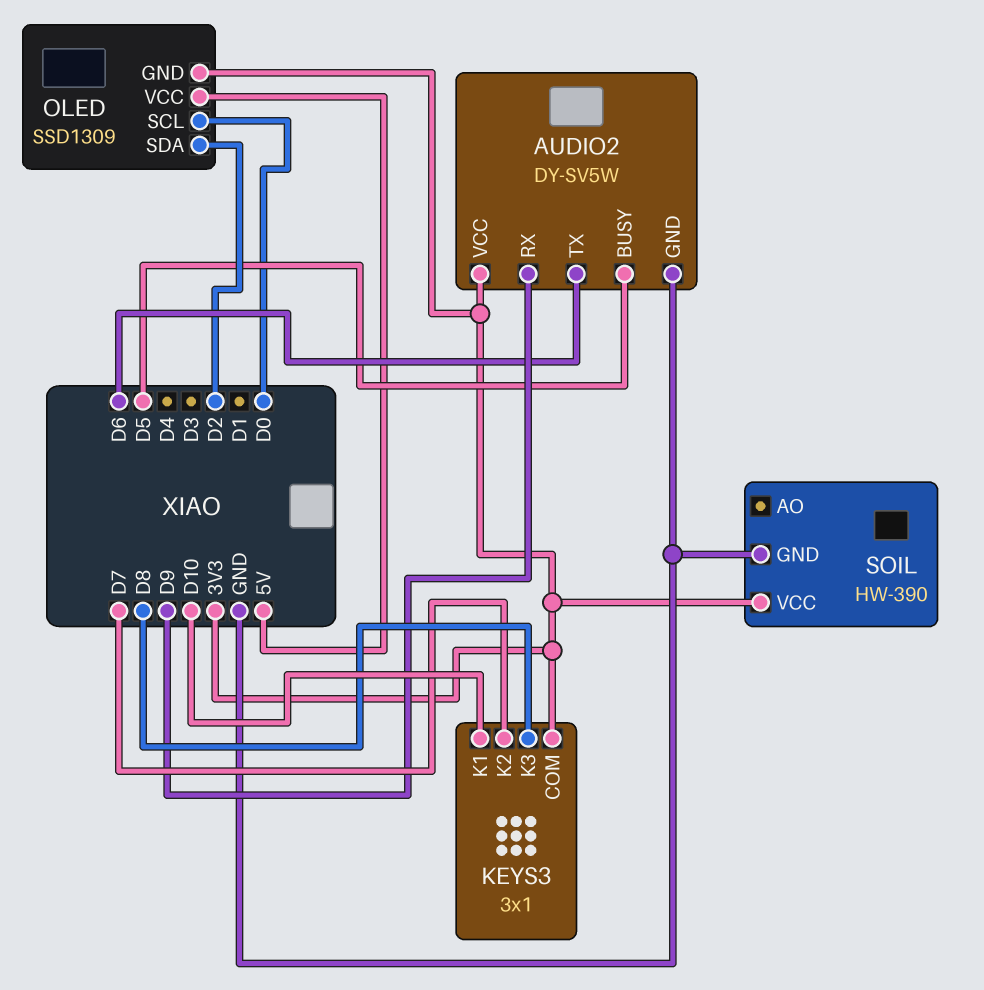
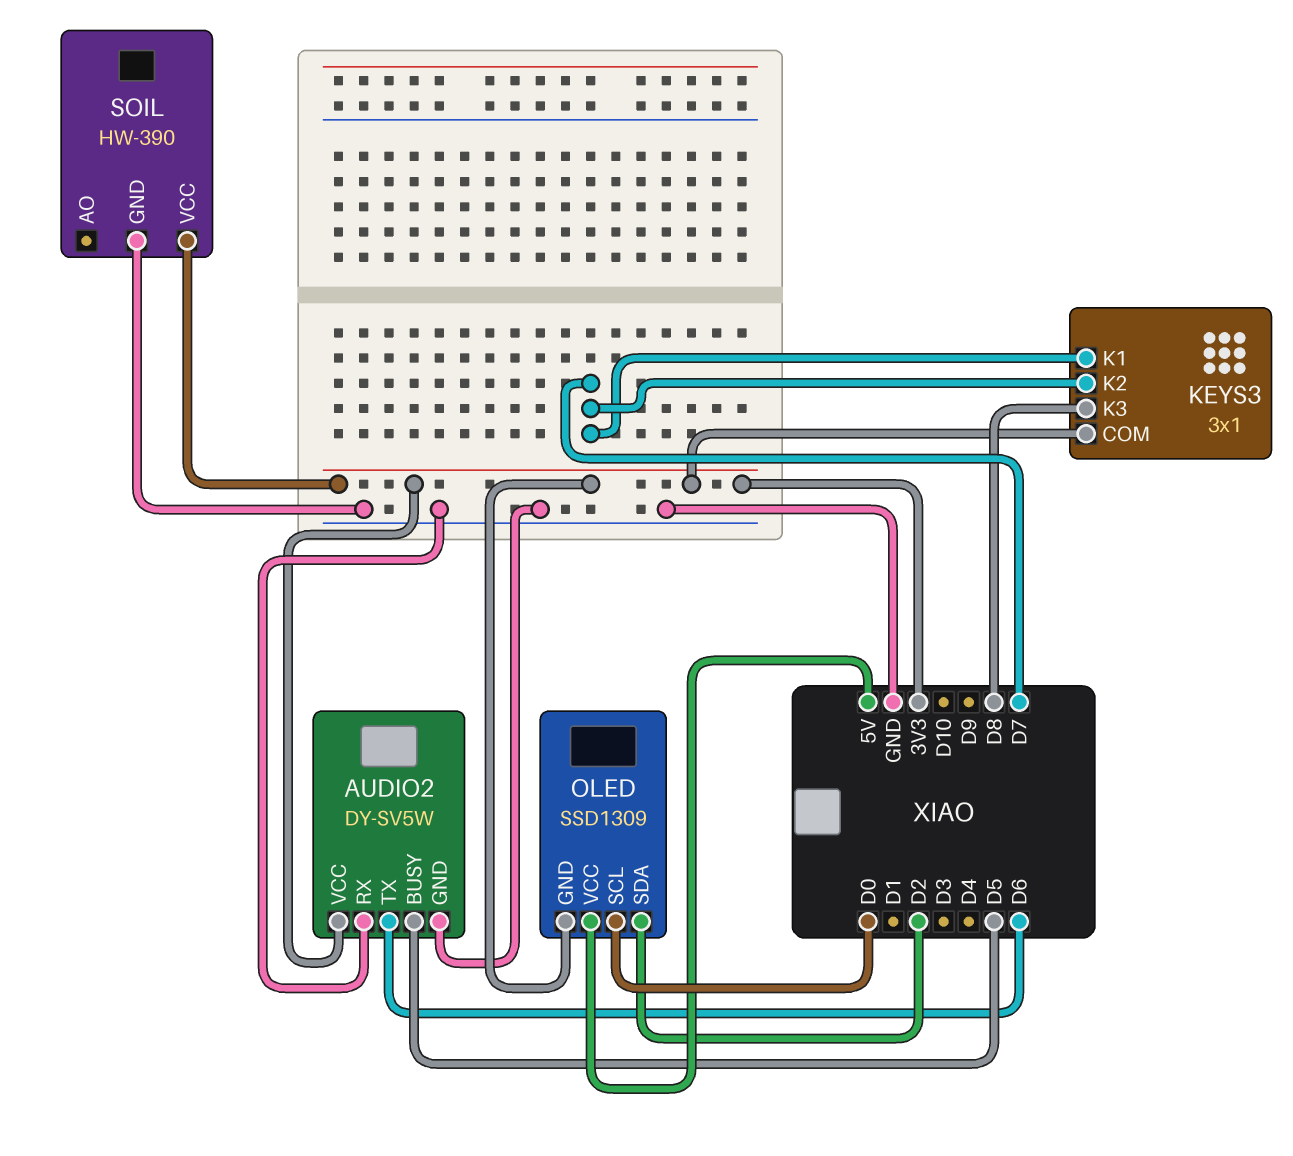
AUDIO2 pin RX: D9 -> GND
KEYS3 pin K1: D10 -> D7

